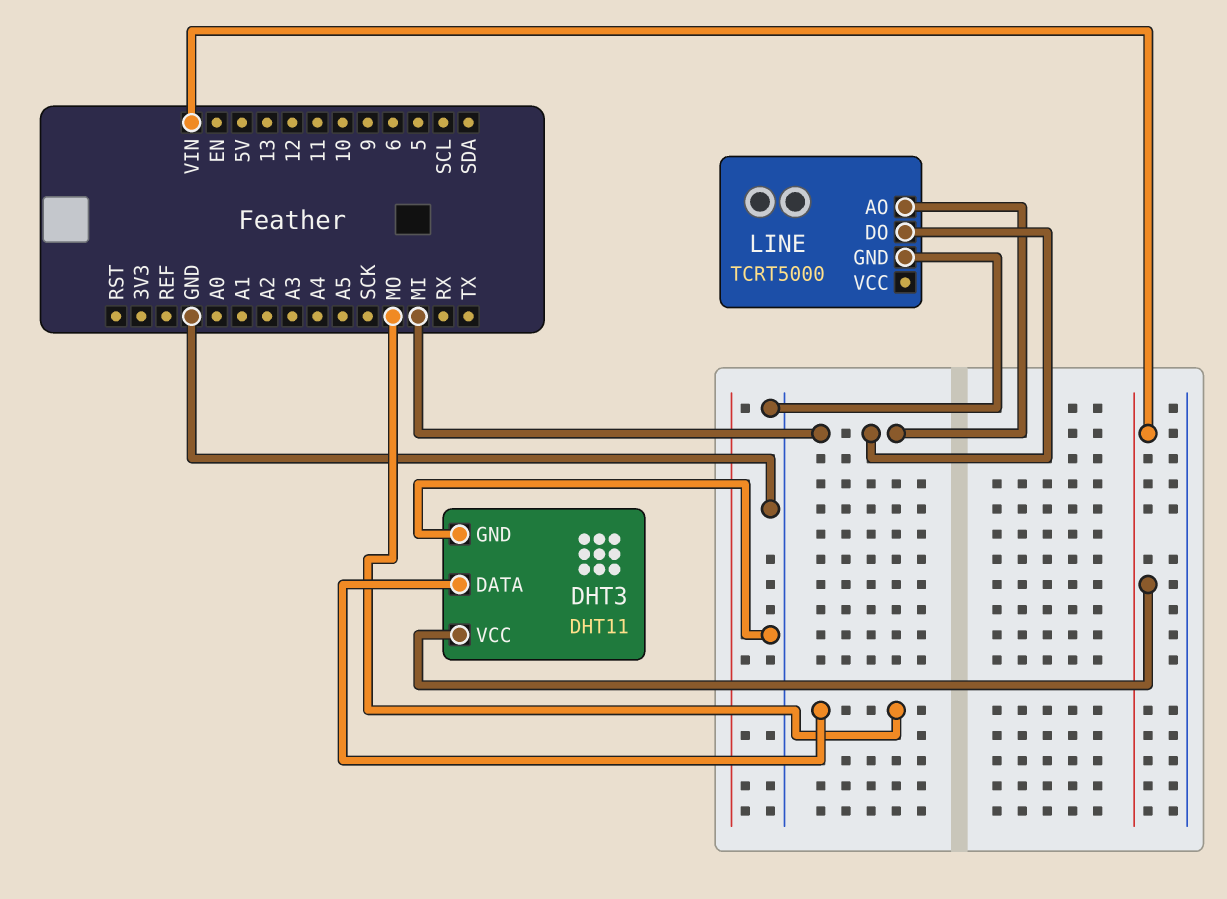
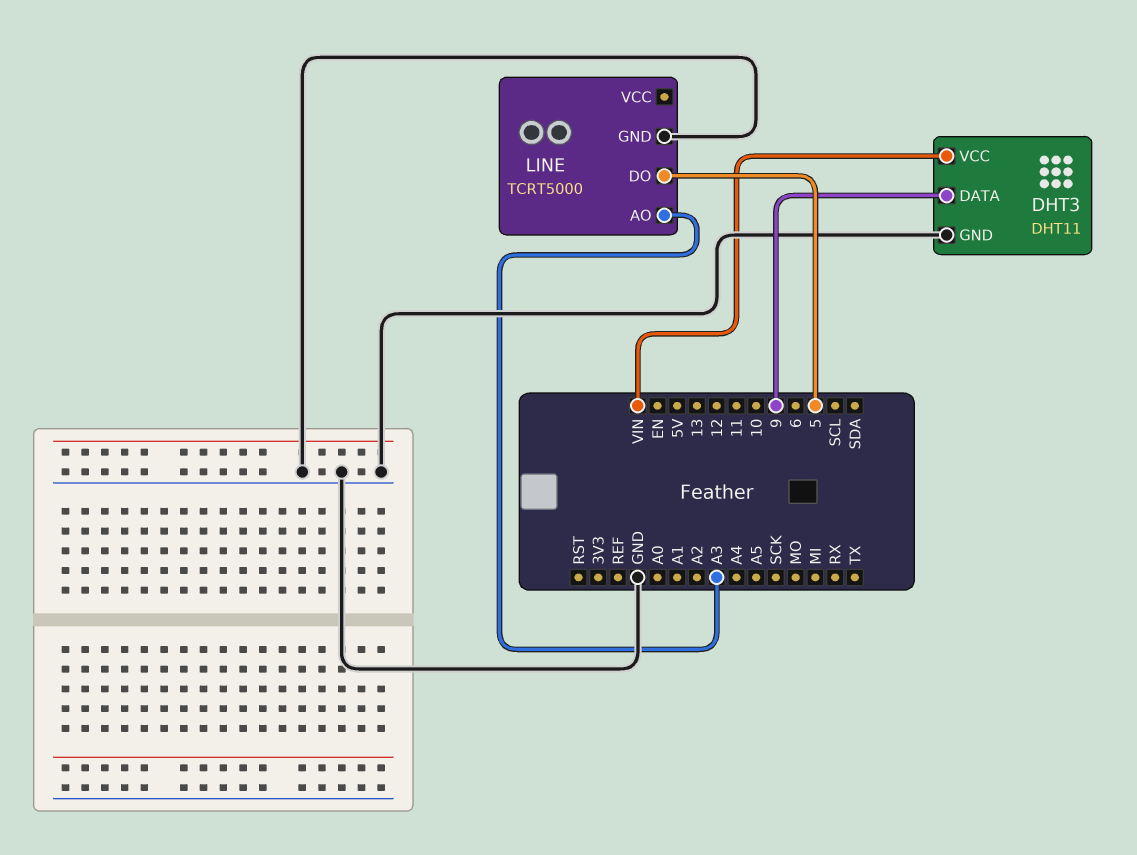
DHT3 pin DATA: MO -> 9
LINE pin AO: MI -> A3
LINE pin DO: MI -> 5

